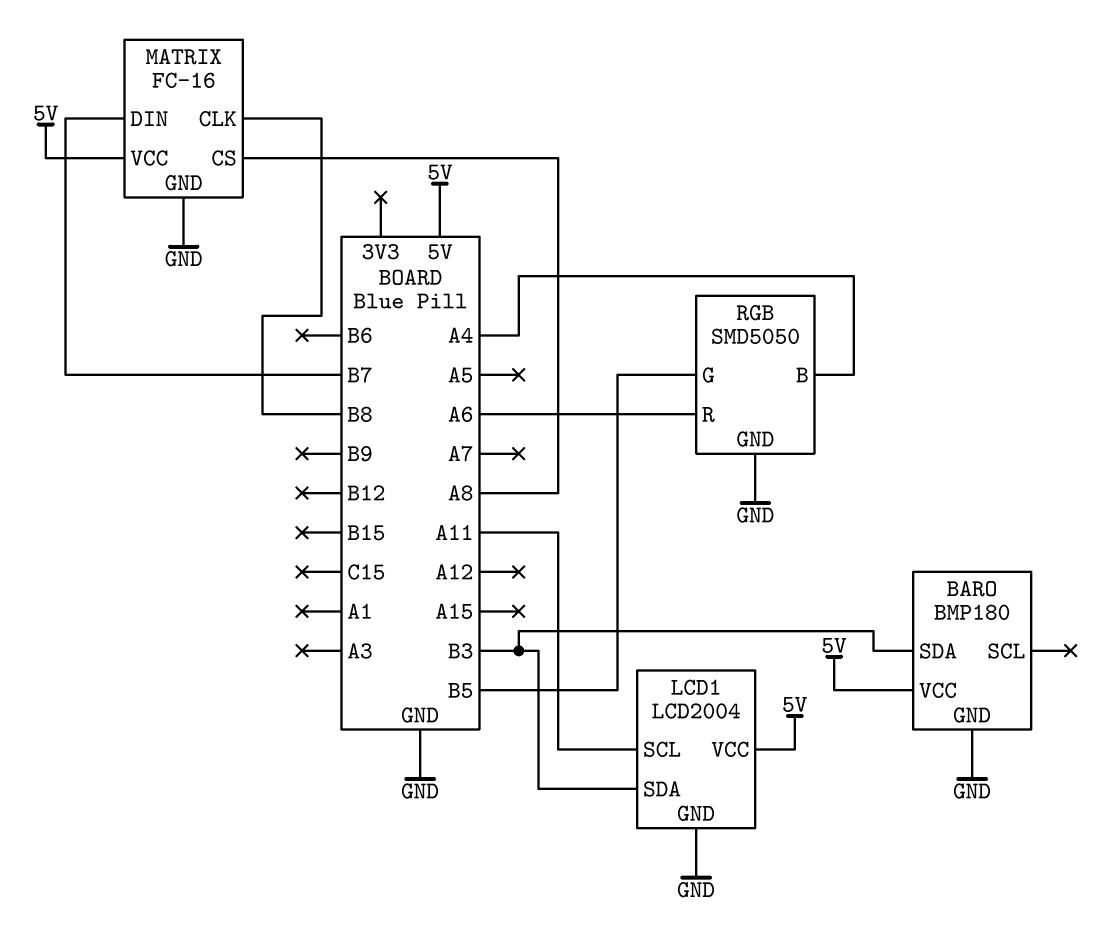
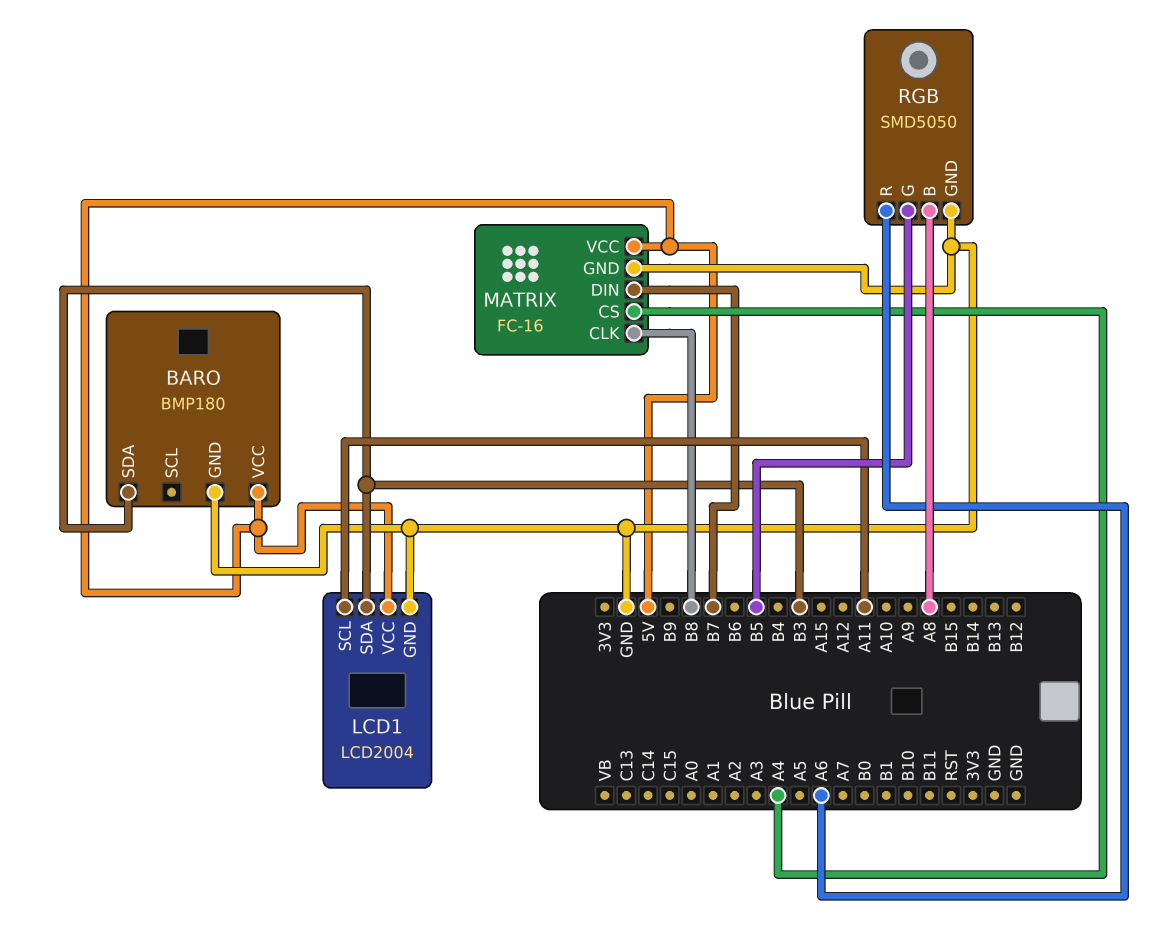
MATRIX pin CS: A8 -> A4
RGB pin B: A4 -> A8

